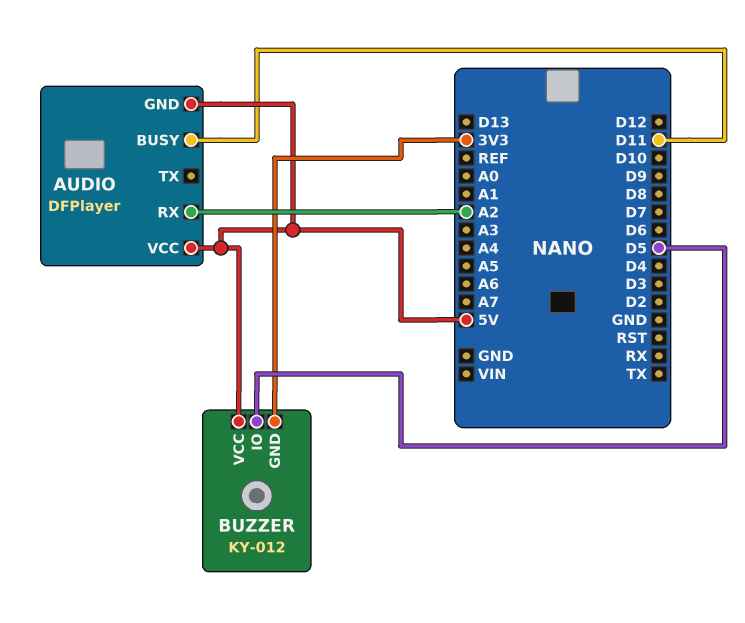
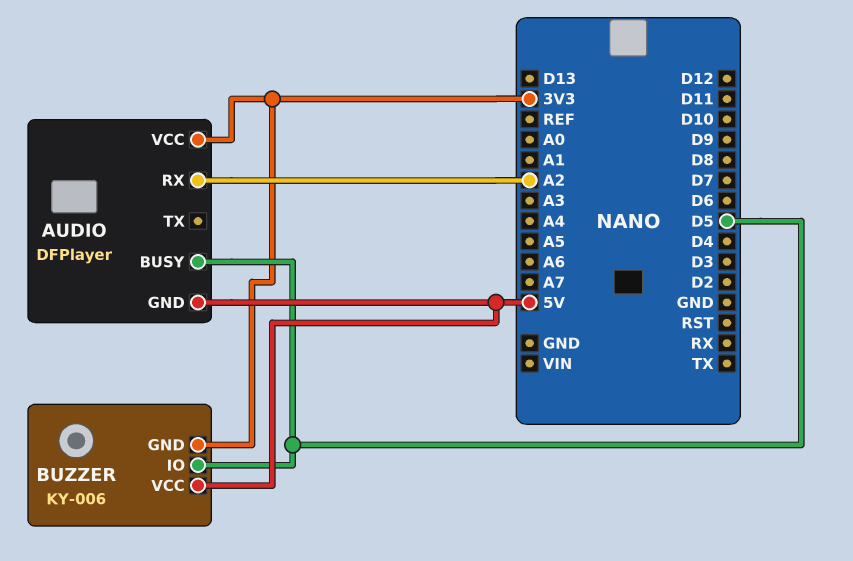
AUDIO pin BUSY: D11 -> D5
AUDIO pin VCC: 5V -> 3V3
BUZZER: KY-012 -> KY-006

